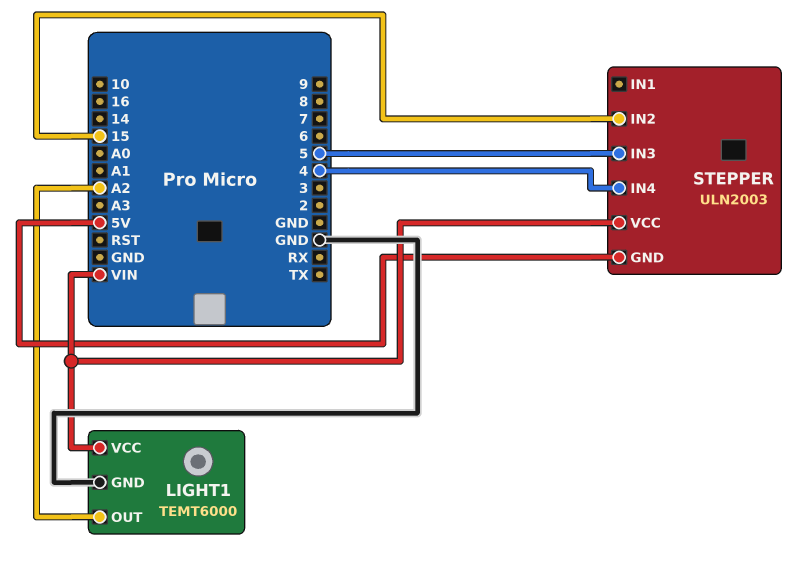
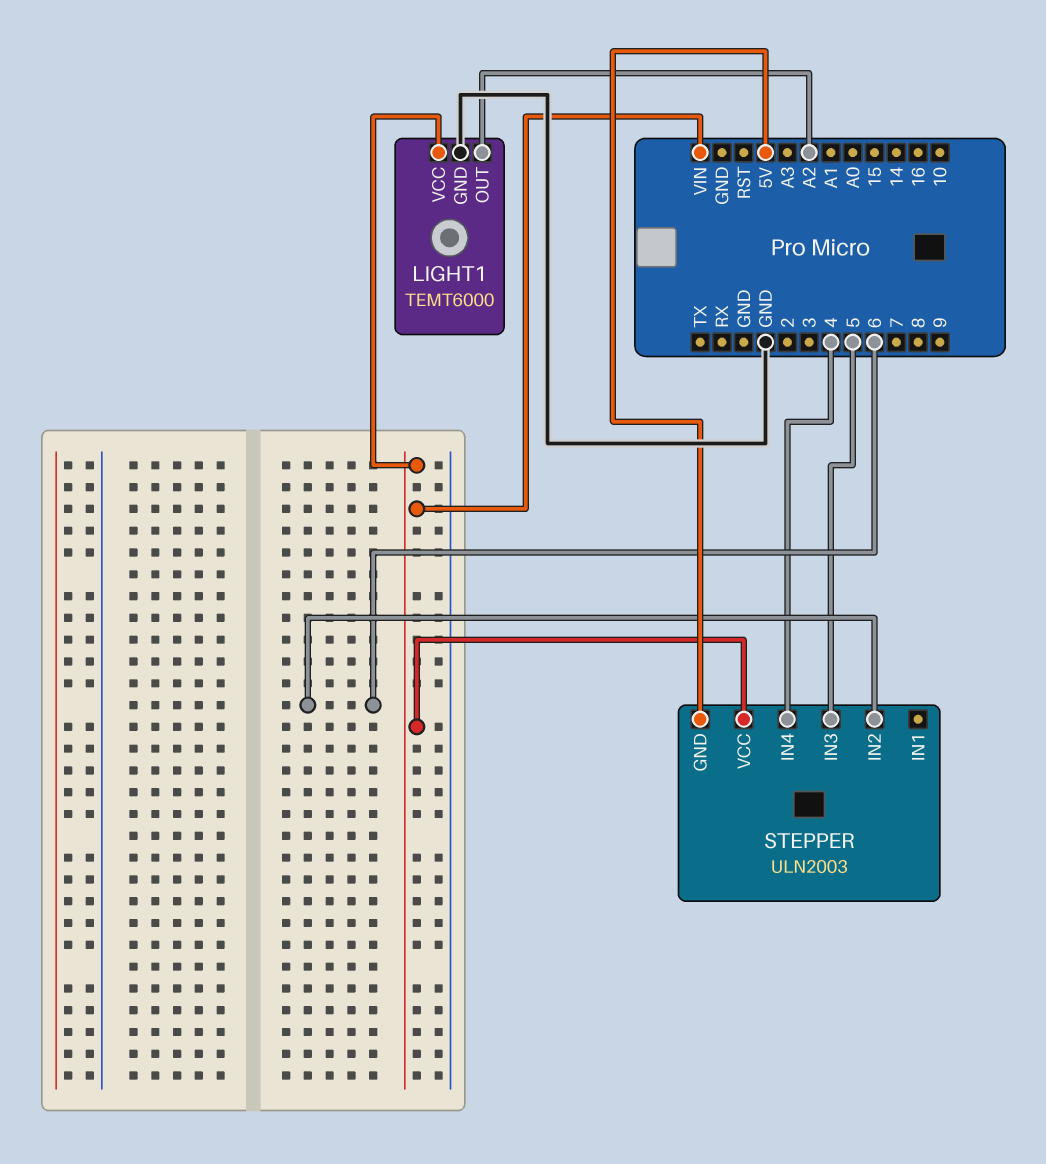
STEPPER pin IN2: 15 -> 6

